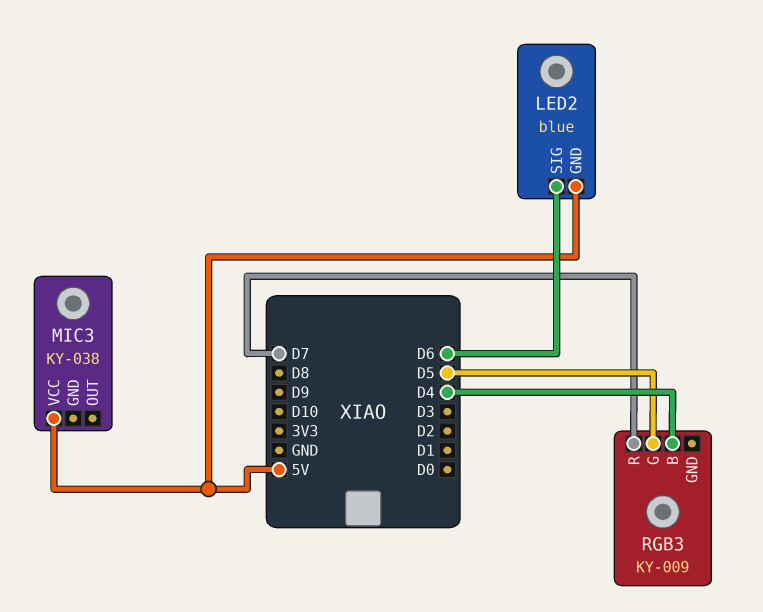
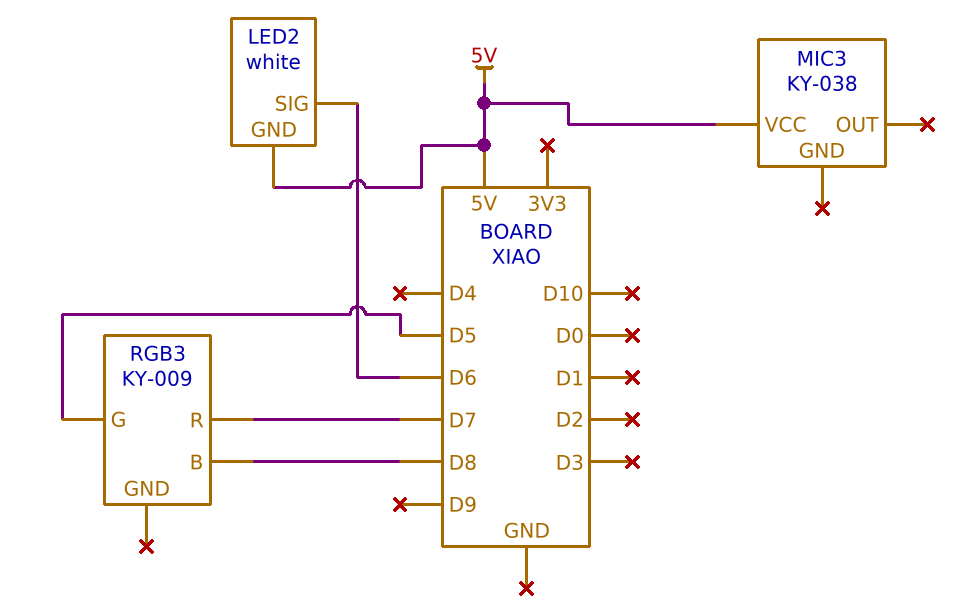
LED2: blue -> white
RGB3 pin B: D4 -> D8

